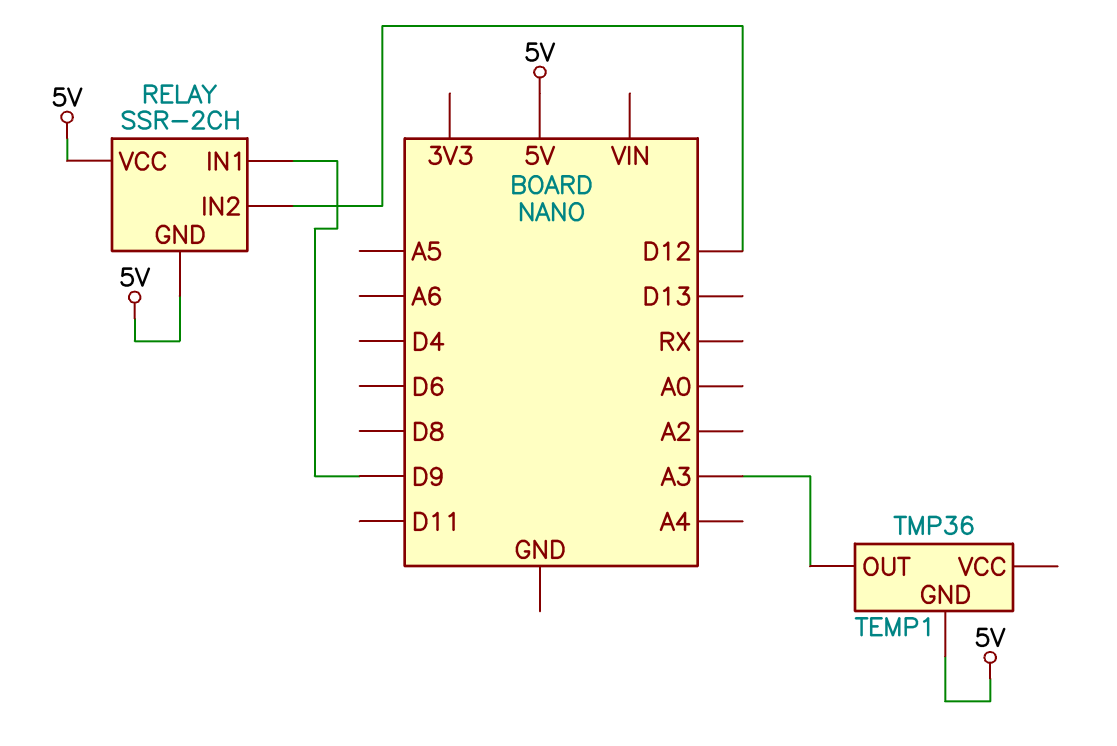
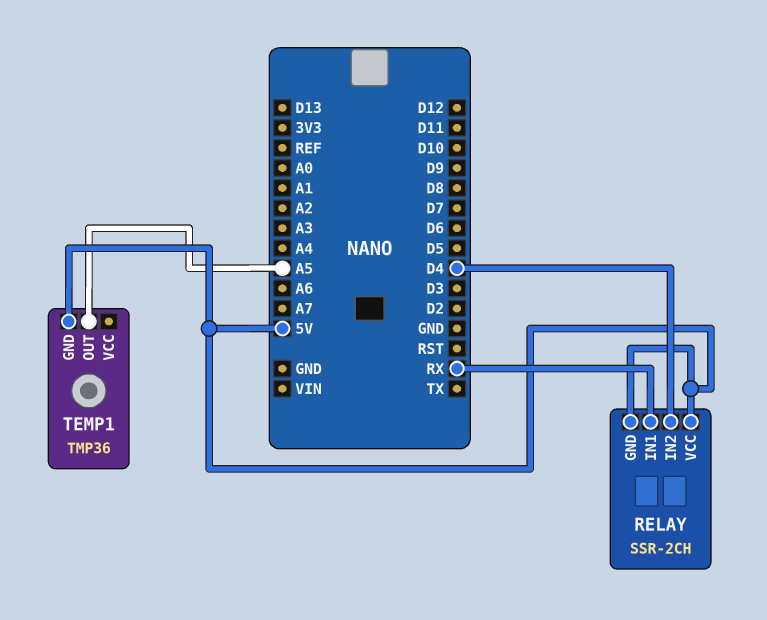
RELAY pin IN1: D9 -> RX
RELAY pin IN2: D12 -> D4
TEMP1 pin OUT: A3 -> A5

